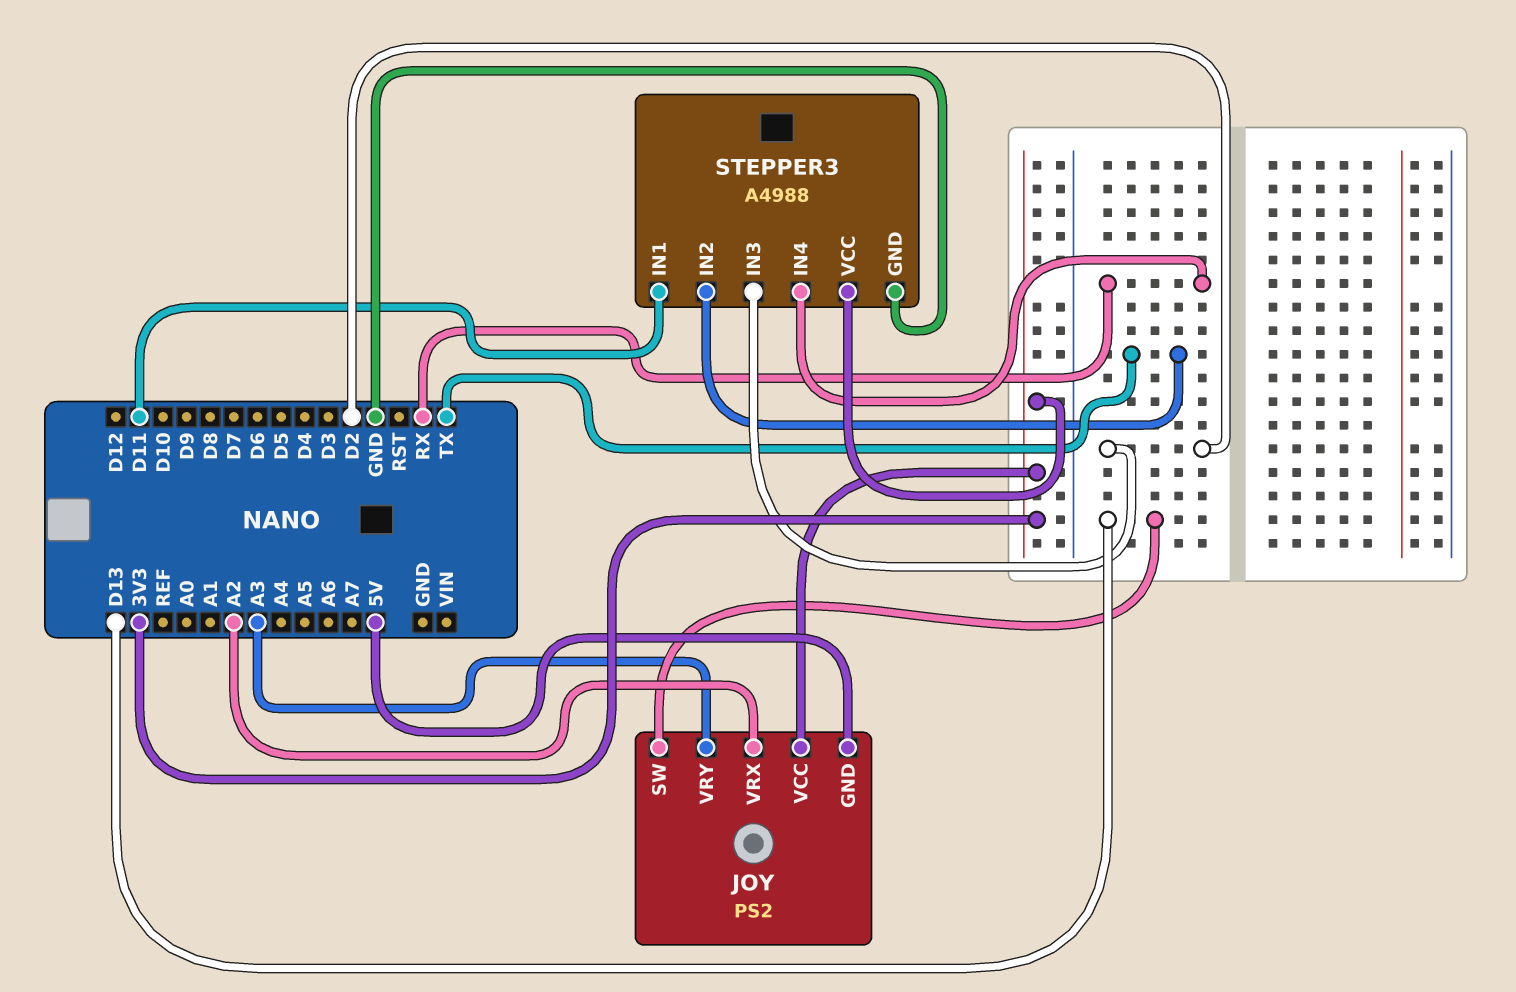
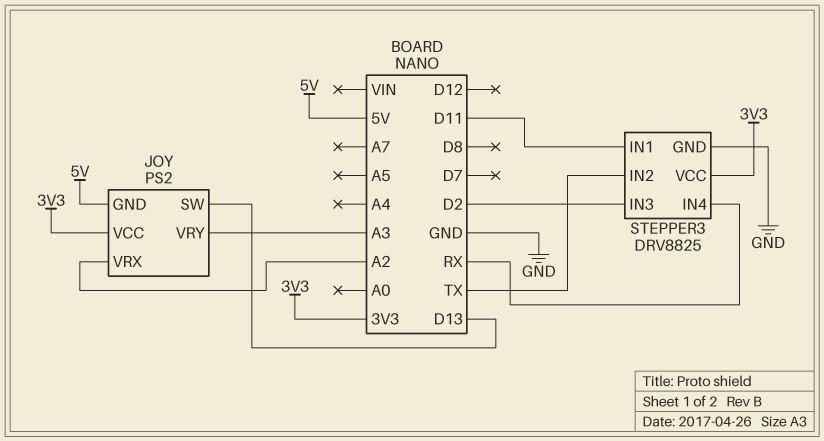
STEPPER3: A4988 -> DRV8825

